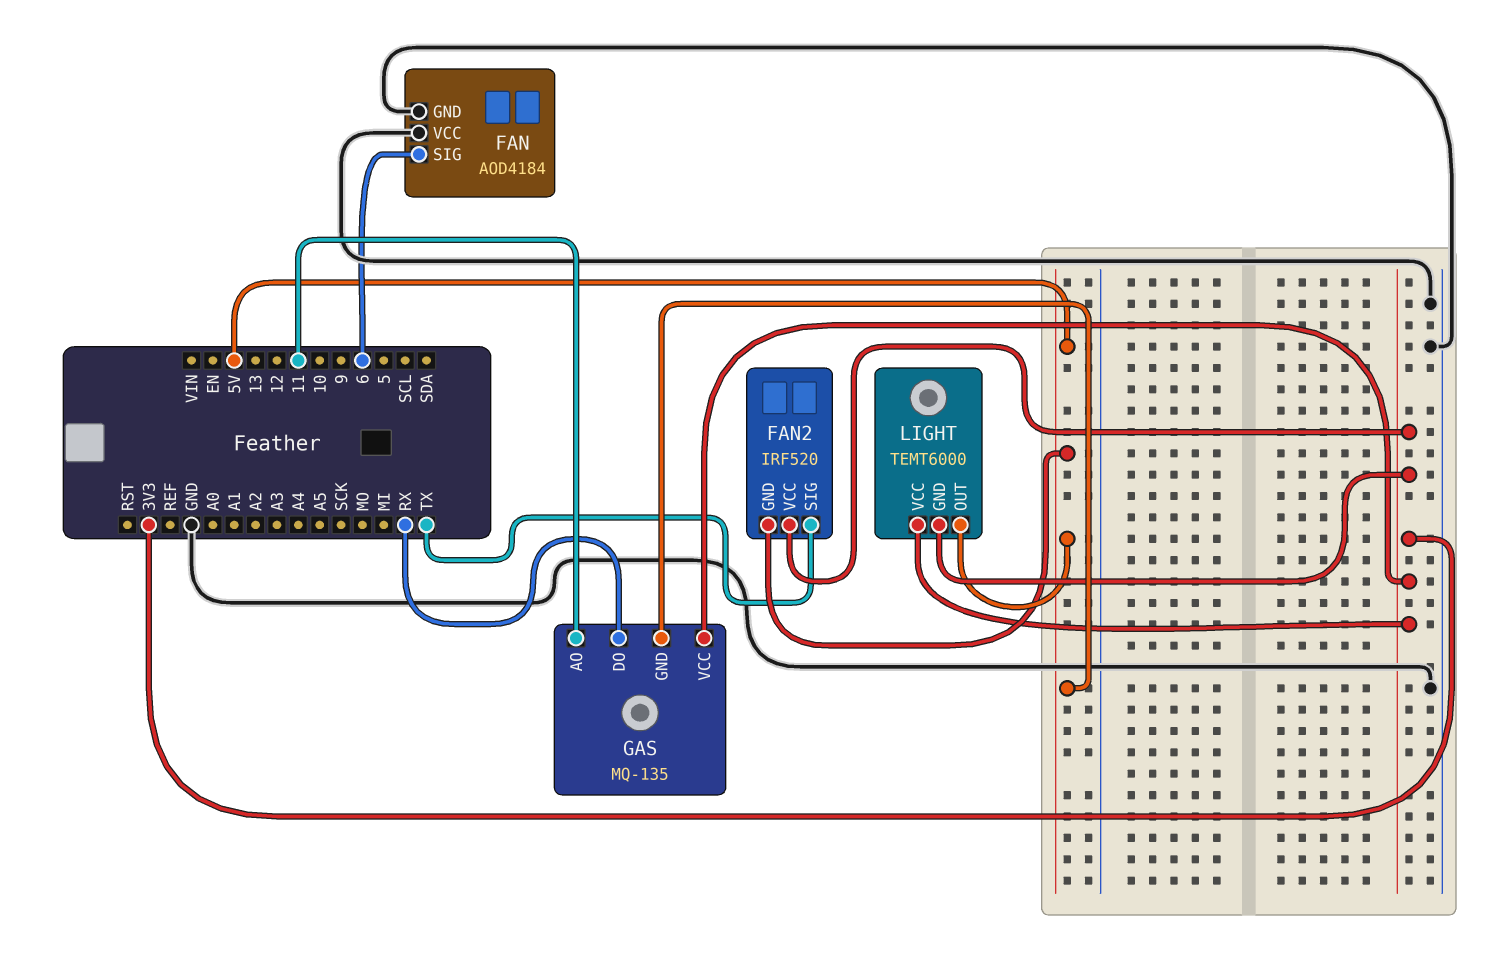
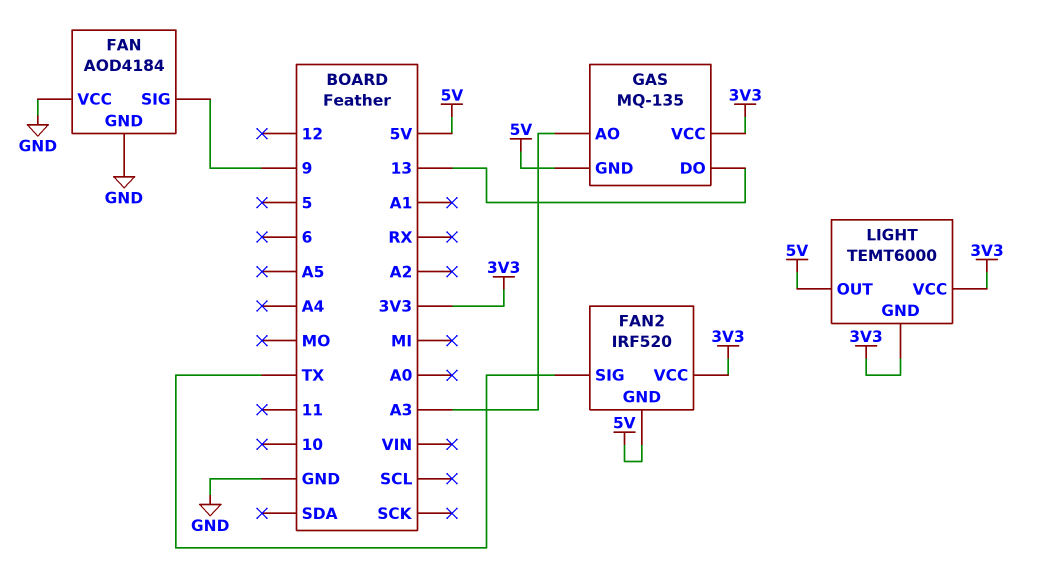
FAN pin SIG: 6 -> 9
GAS pin AO: 11 -> A3
GAS pin DO: RX -> 13

